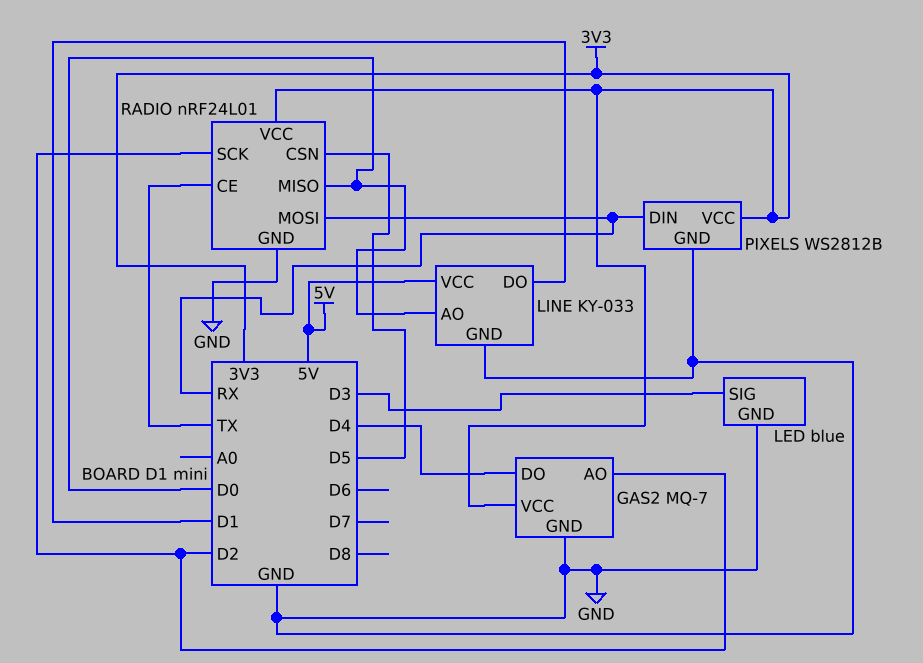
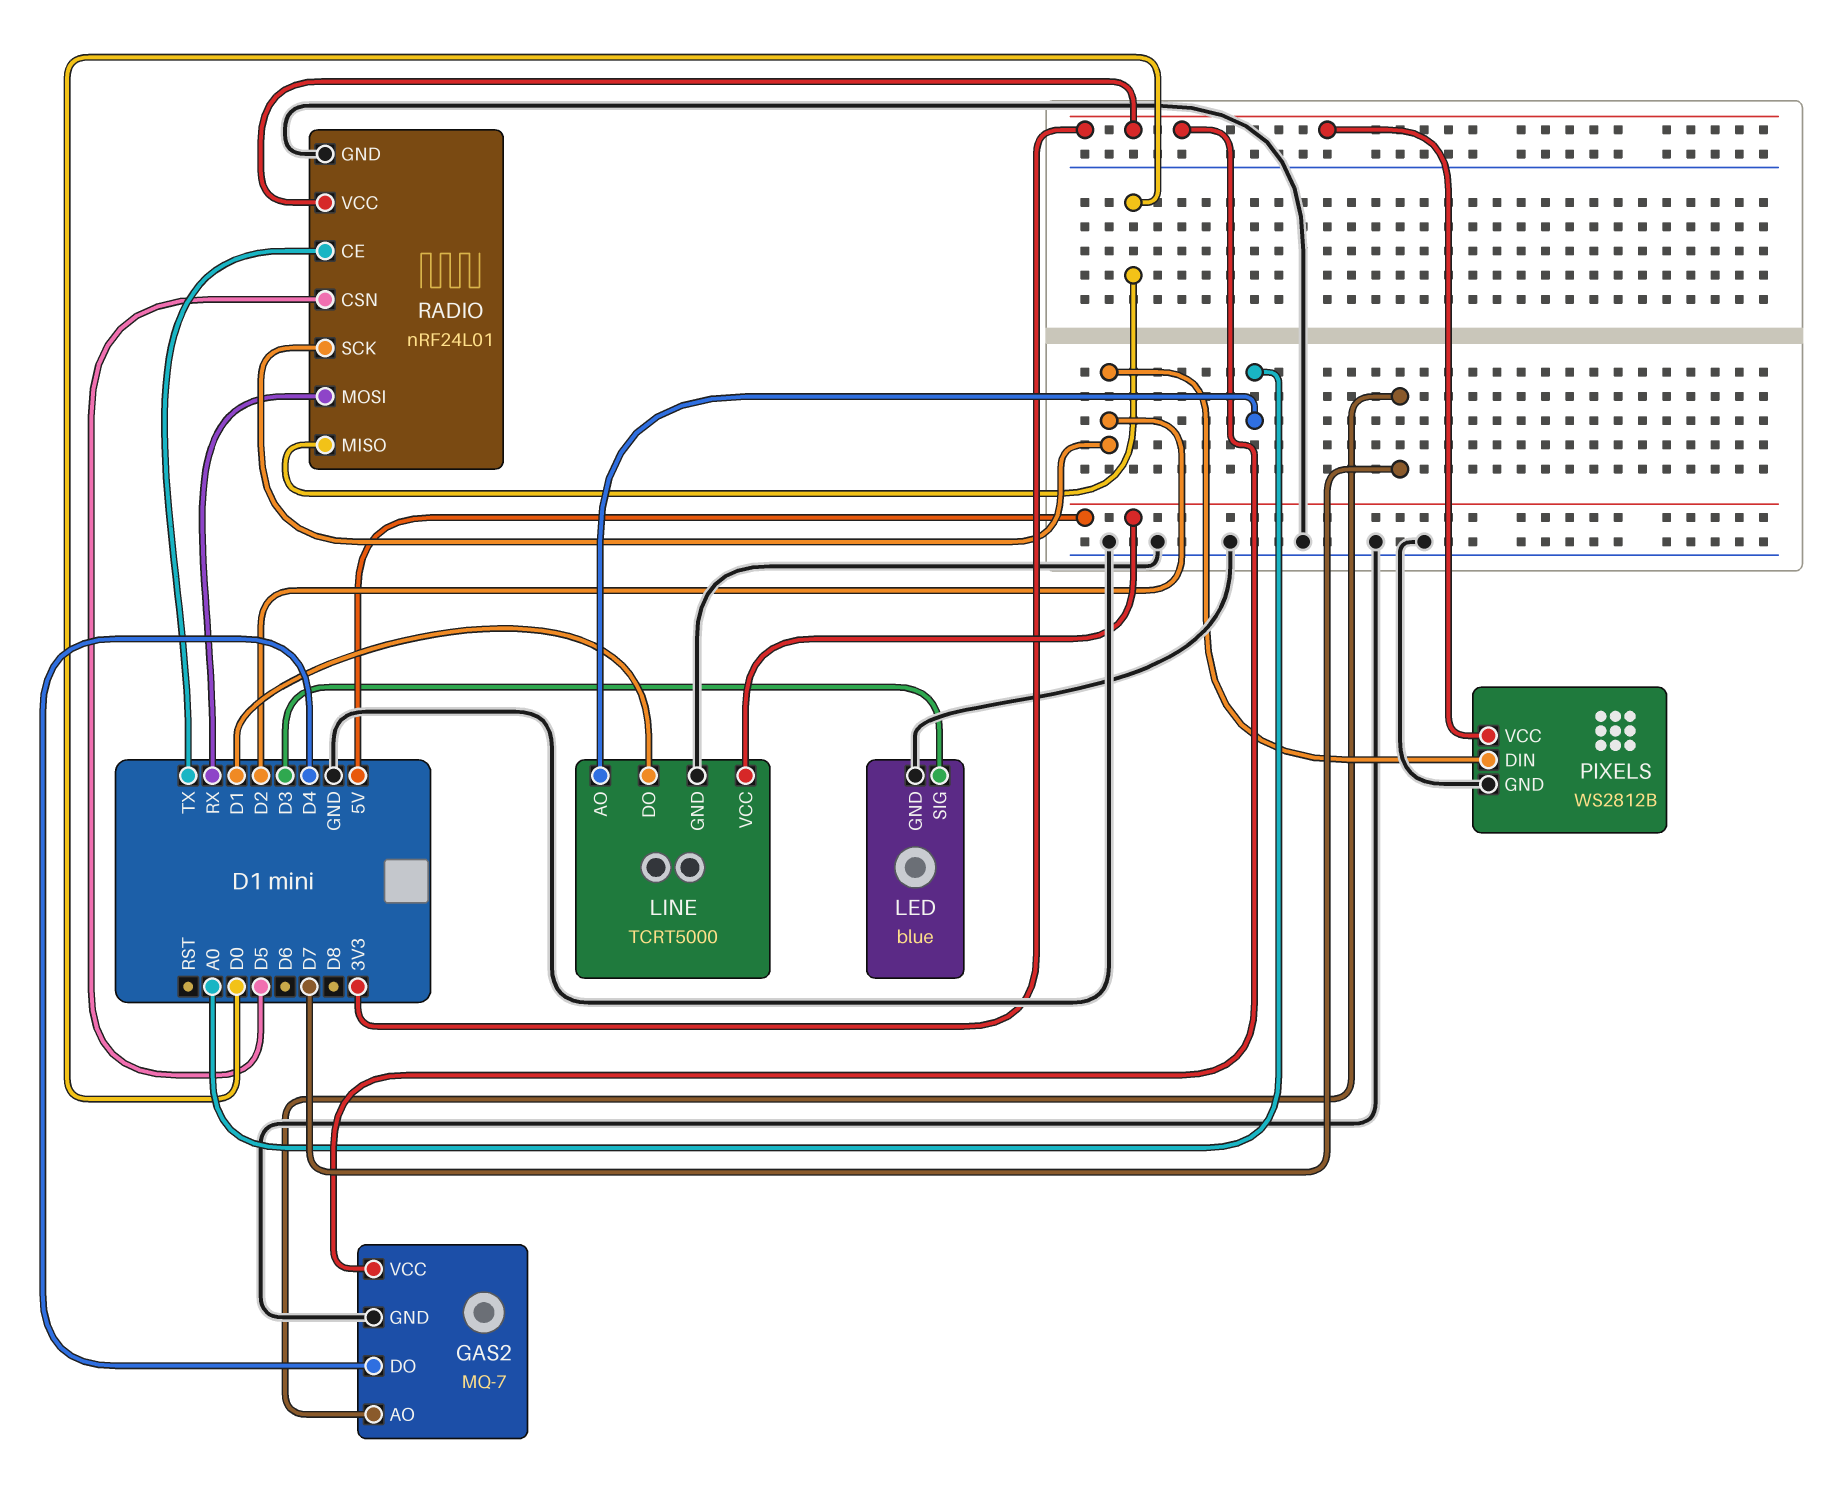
GAS2 pin AO: D2 -> D7
LINE: KY-033 -> TCRT5000
LINE pin AO: D0 -> A0
PIXELS pin DIN: RX -> D2

